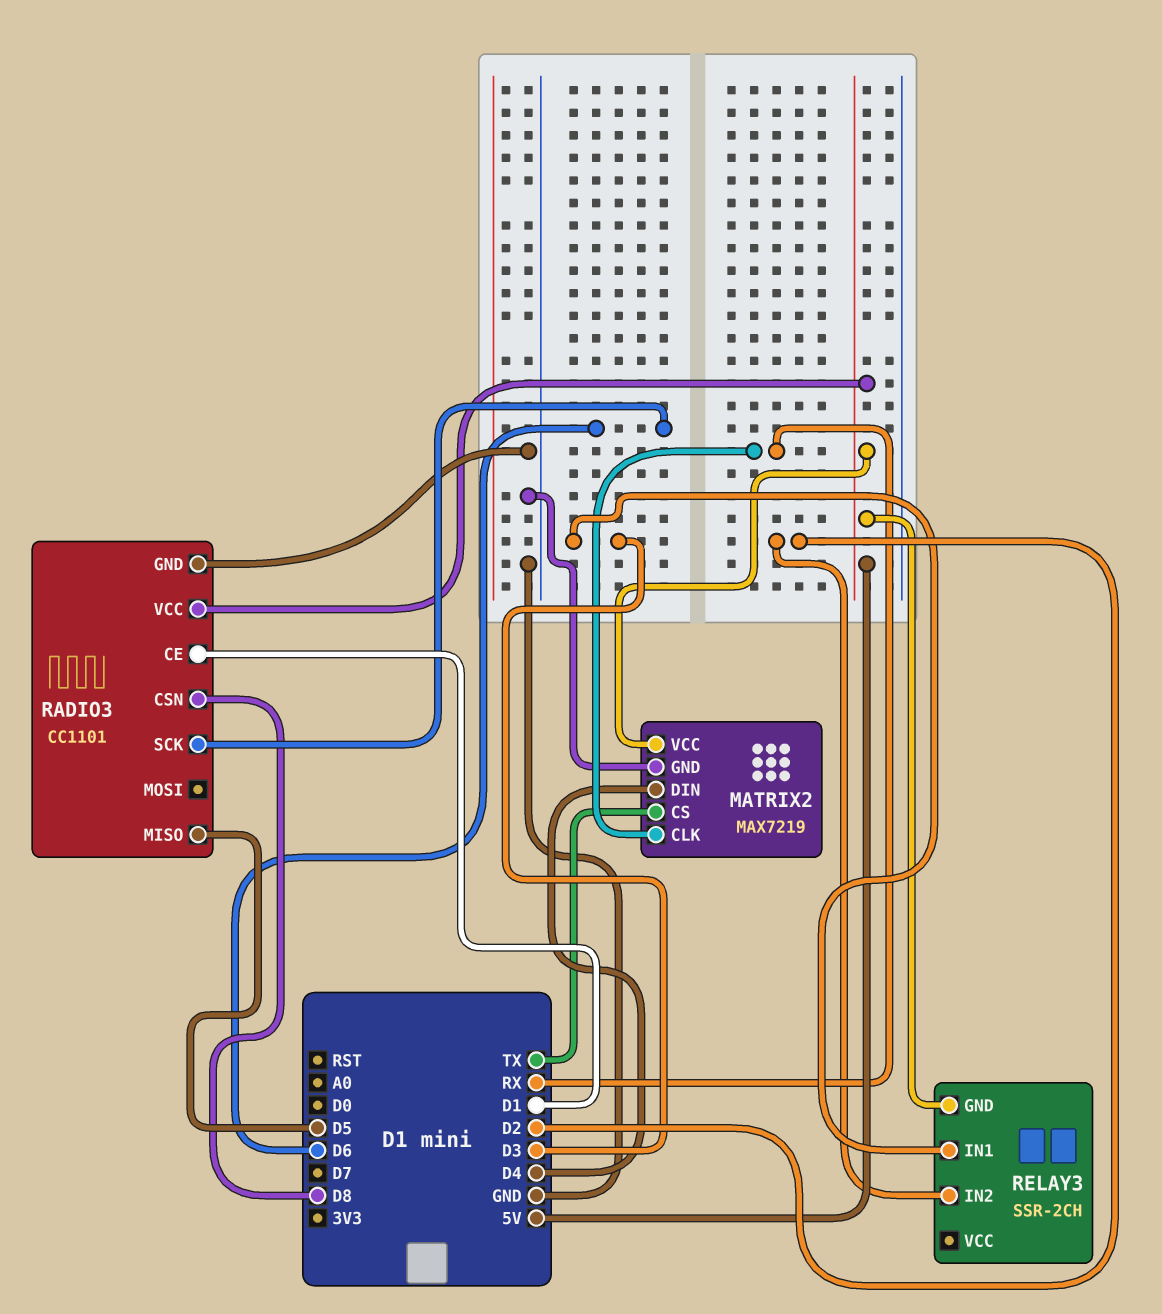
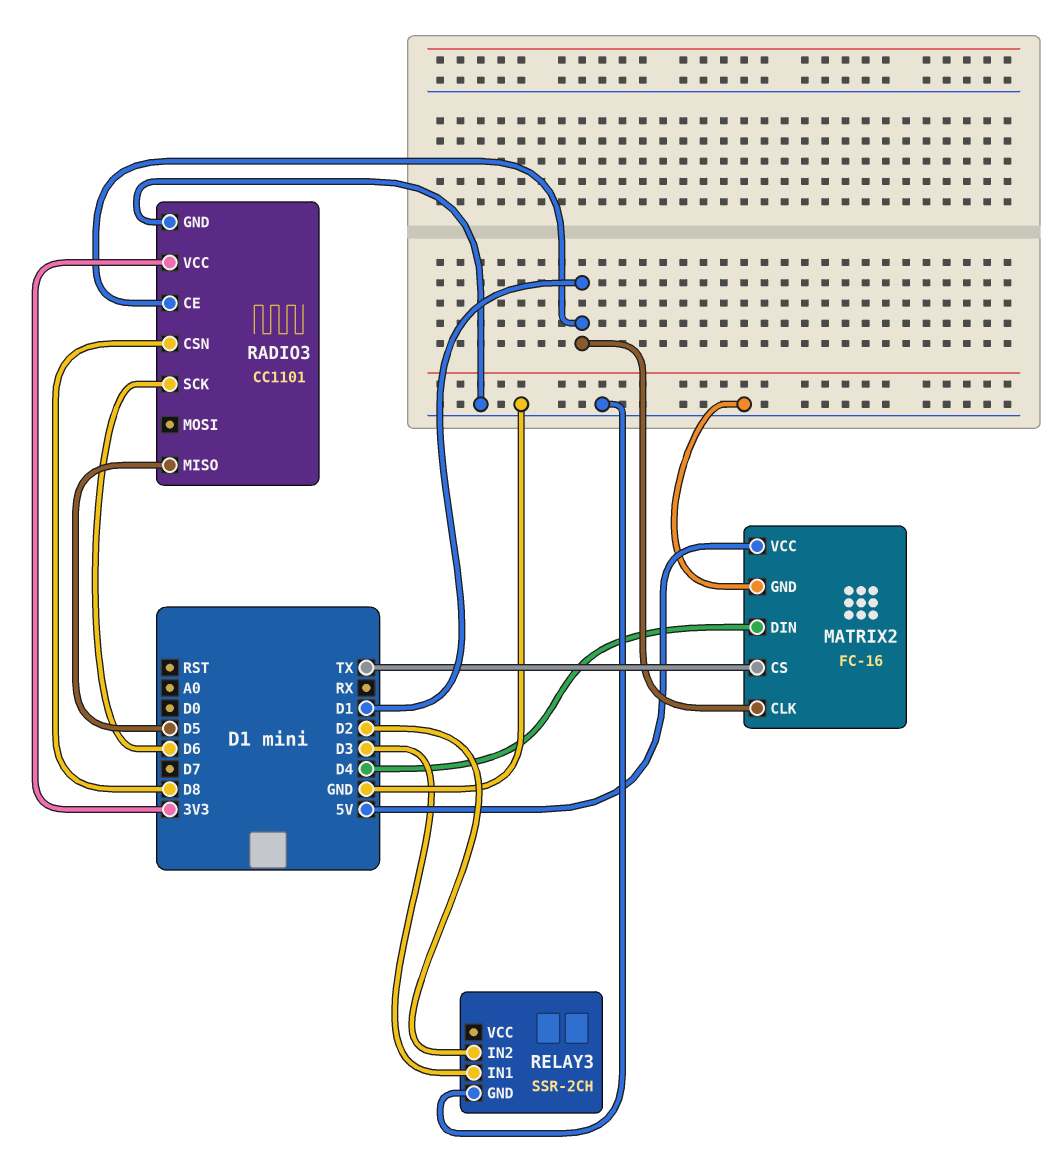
MATRIX2: MAX7219 -> FC-16
MATRIX2 pin CLK: RX -> D1
RADIO3 pin VCC: 5V -> 3V3
RELAY3 pin GND: 5V -> GND

